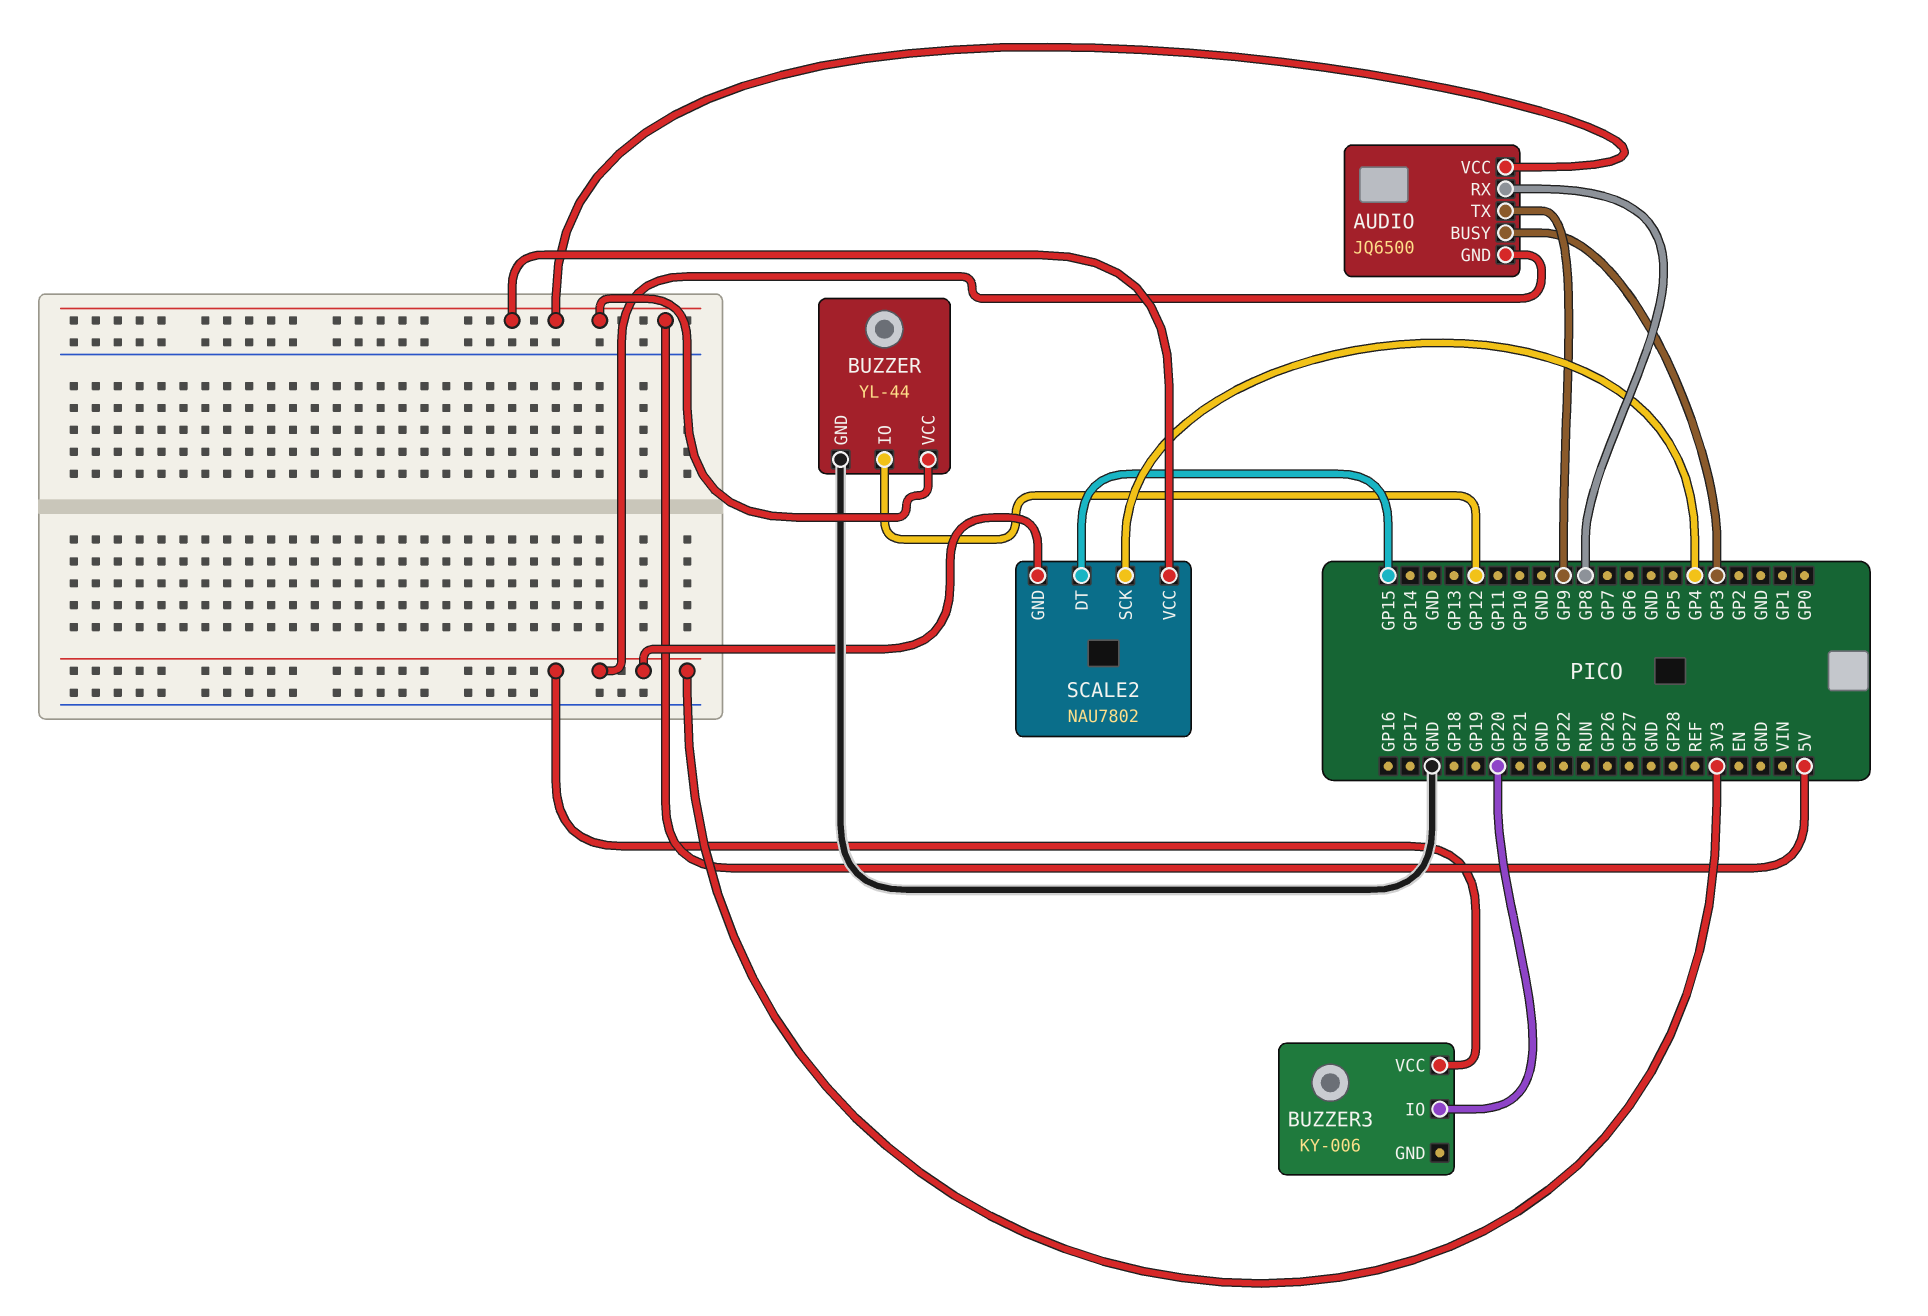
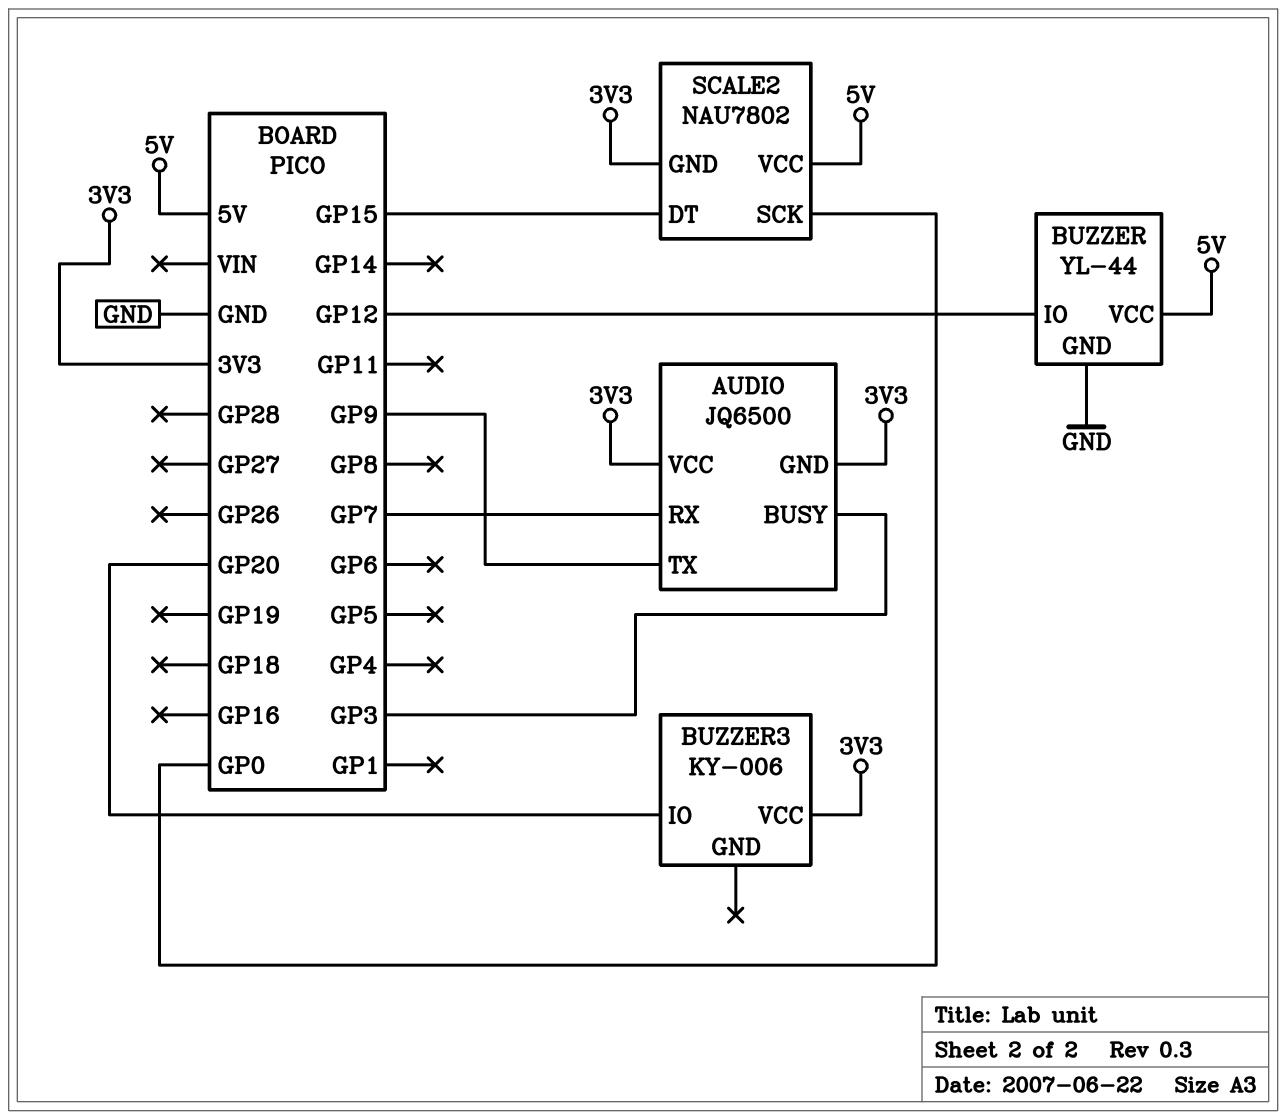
AUDIO pin RX: GP8 -> GP7
AUDIO pin VCC: 5V -> 3V3
SCALE2 pin SCK: GP4 -> GP0

